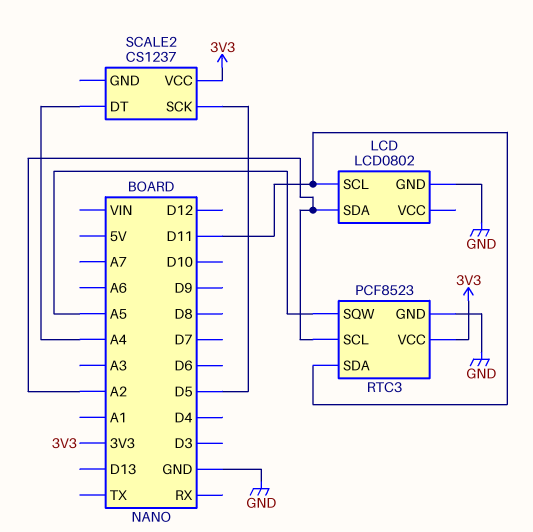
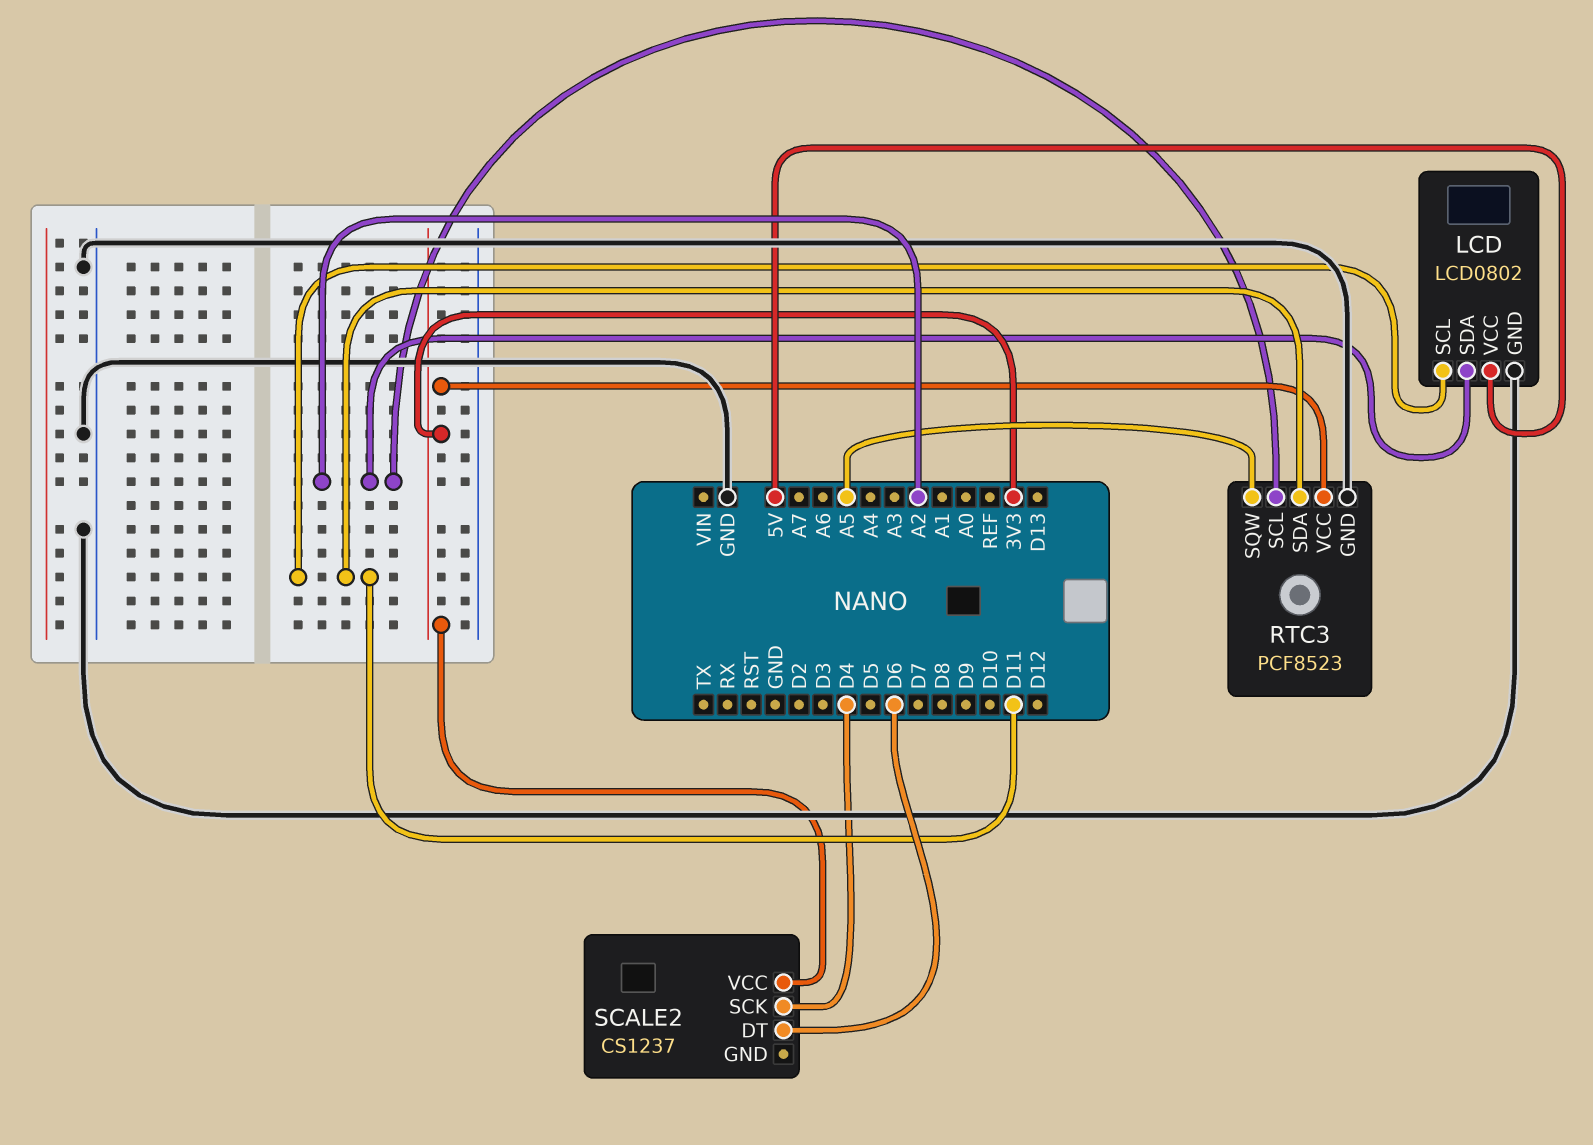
LCD pin VCC: none -> 5V
SCALE2 pin DT: A4 -> D6
SCALE2 pin SCK: D5 -> D4

